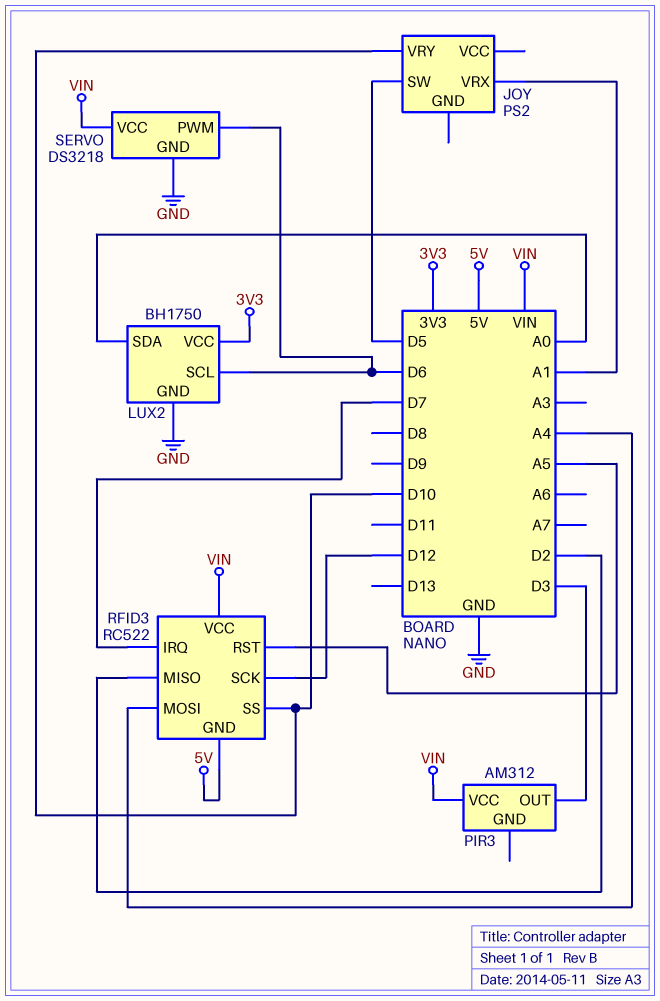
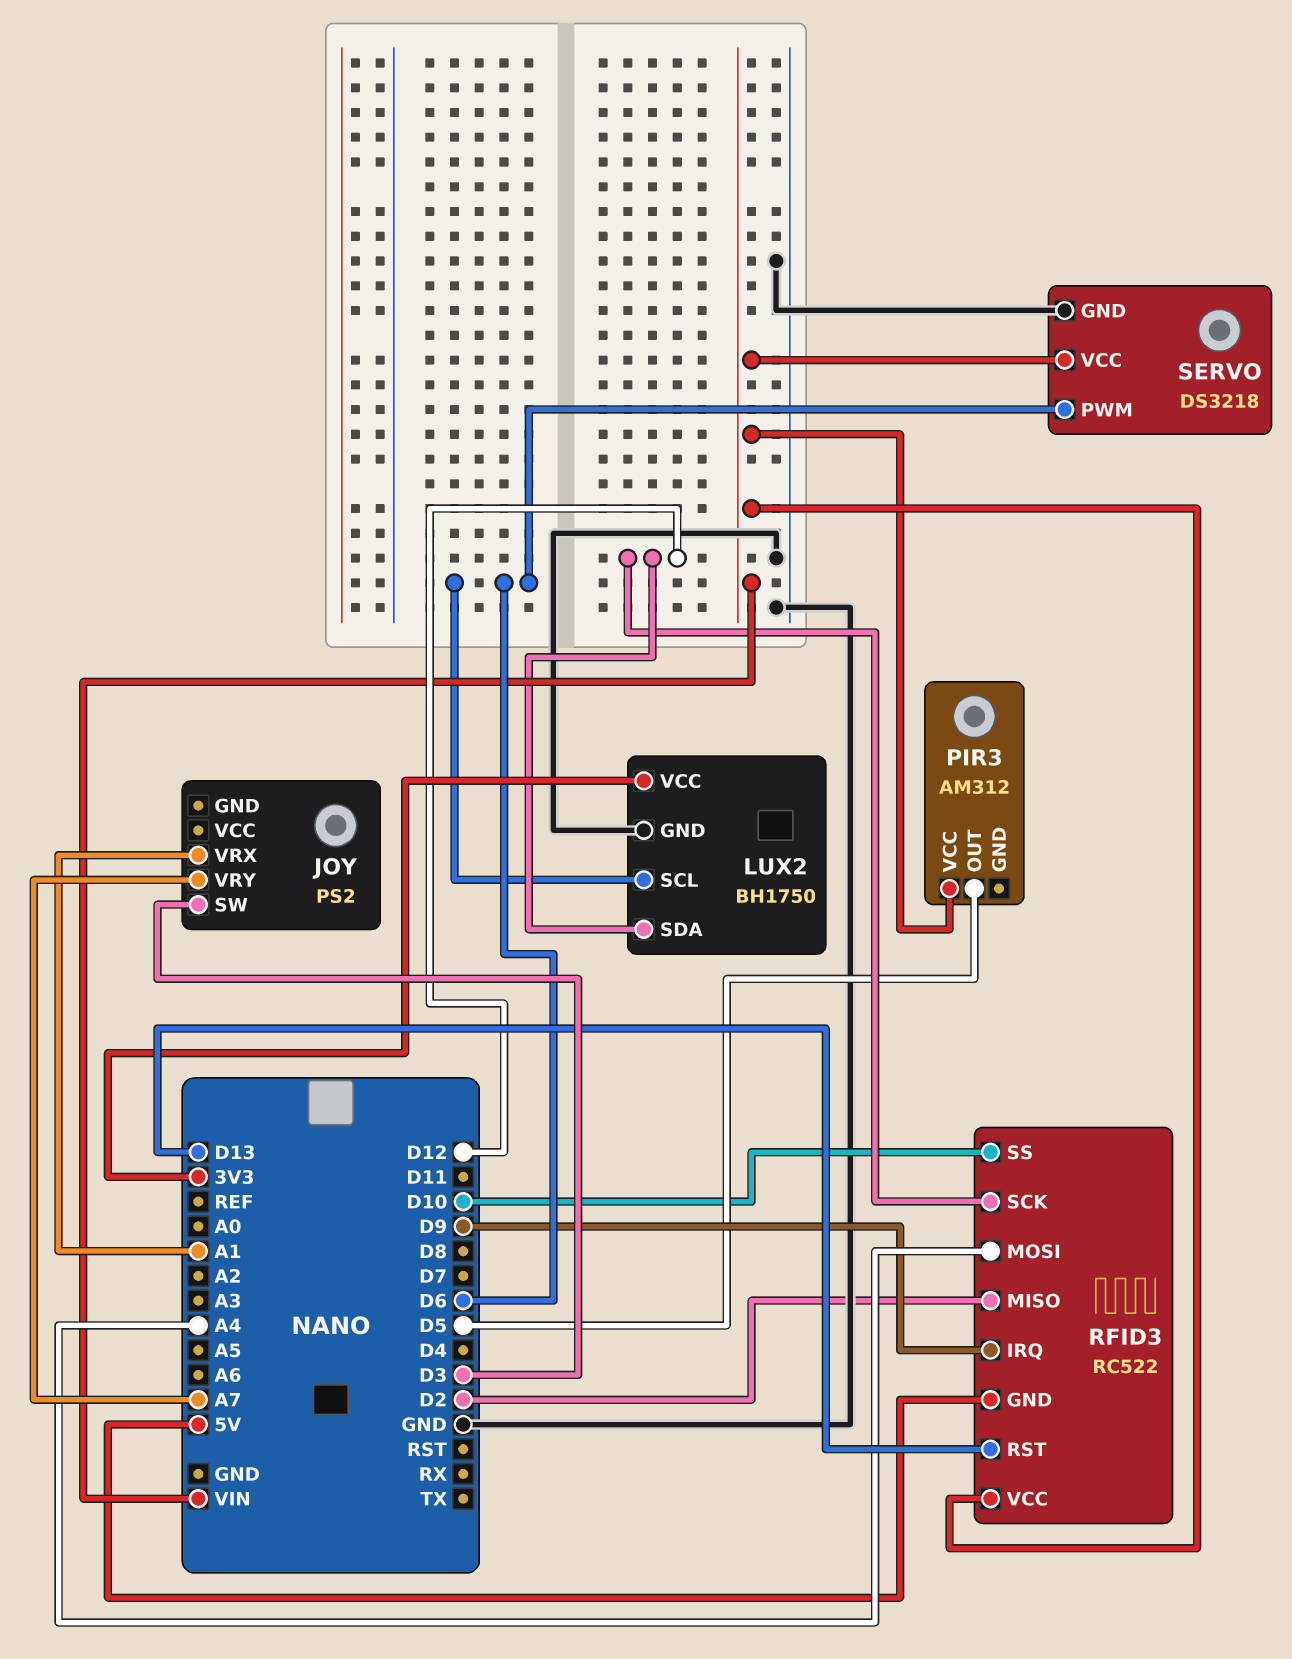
JOY pin SW: D5 -> D3
JOY pin VRY: D10 -> A7
LUX2 pin SDA: A0 -> D12
PIR3 pin OUT: D3 -> D5
RFID3 pin IRQ: D7 -> D9
RFID3 pin RST: A5 -> D13

